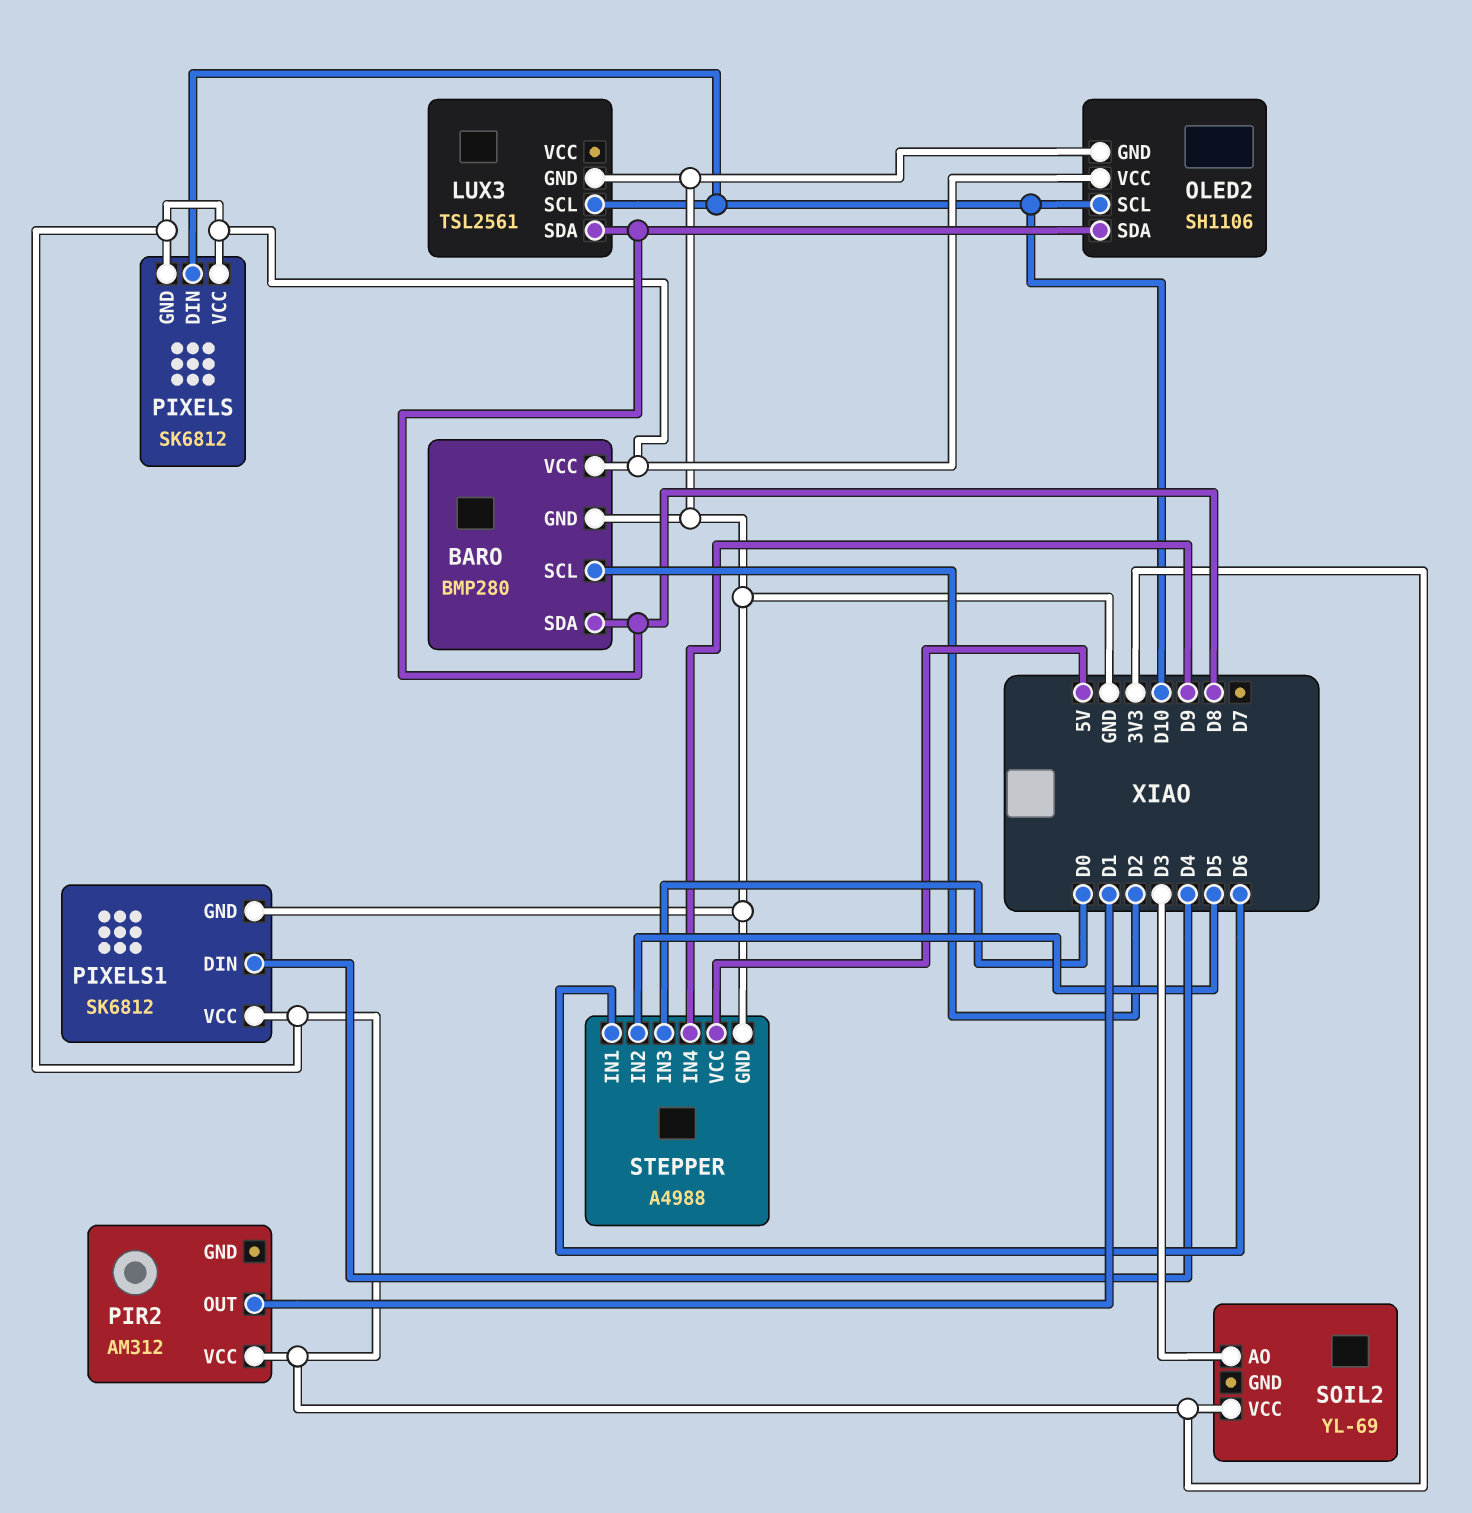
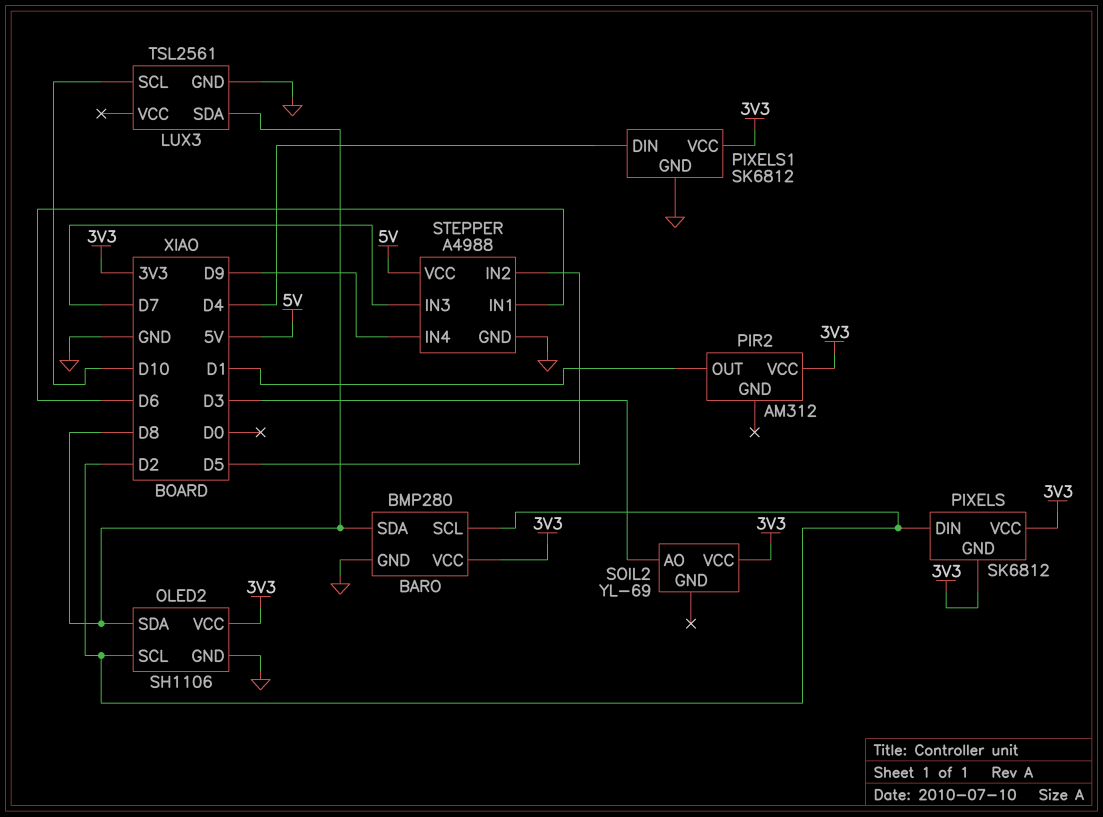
OLED2 pin SCL: D10 -> D2
PIXELS pin DIN: D10 -> D2
STEPPER pin IN3: D0 -> D7

